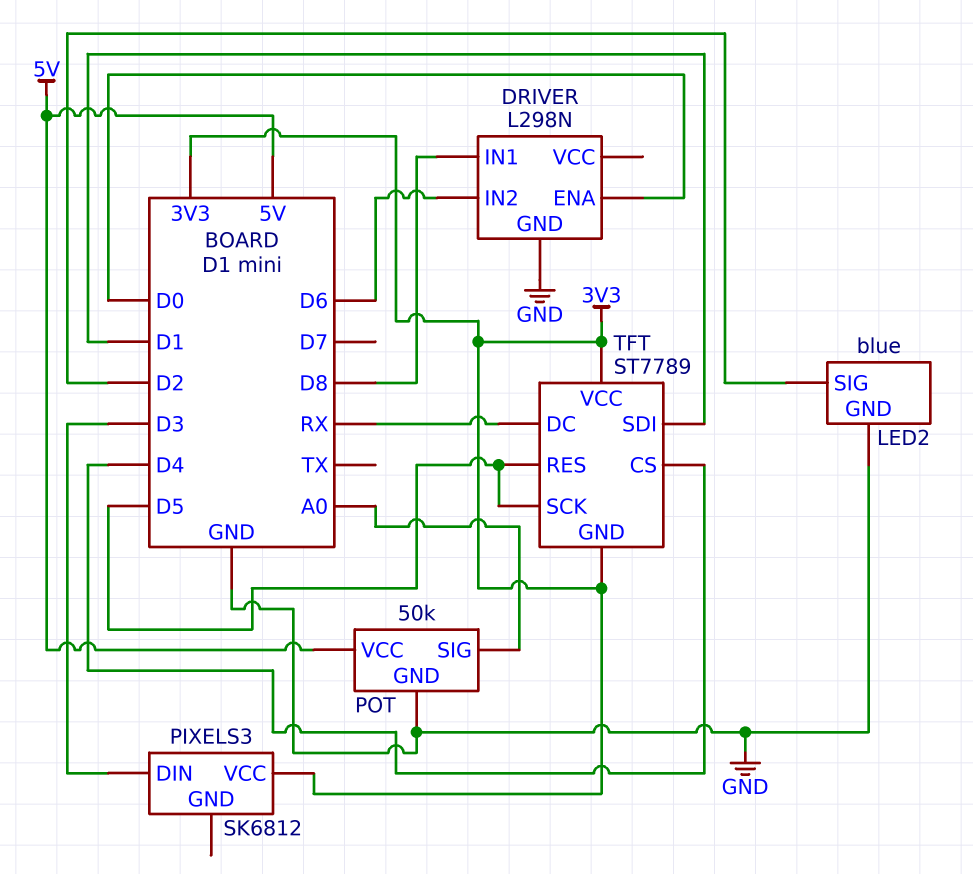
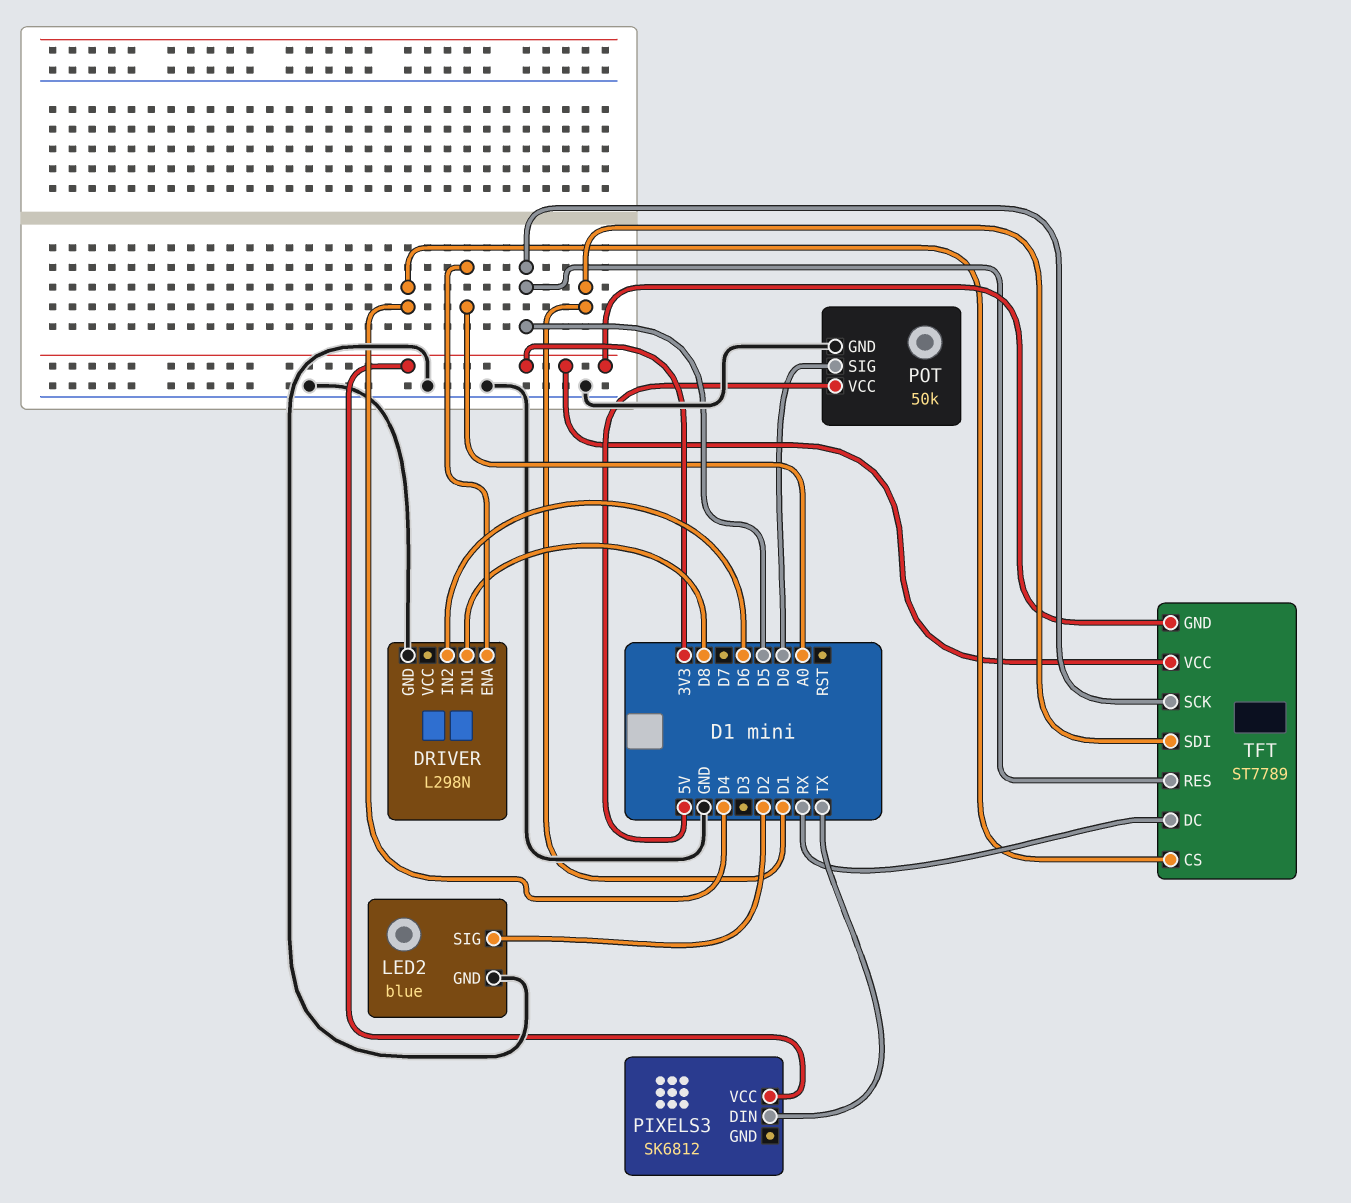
DRIVER pin ENA: D0 -> A0
PIXELS3 pin DIN: D3 -> TX
POT pin SIG: A0 -> D0

